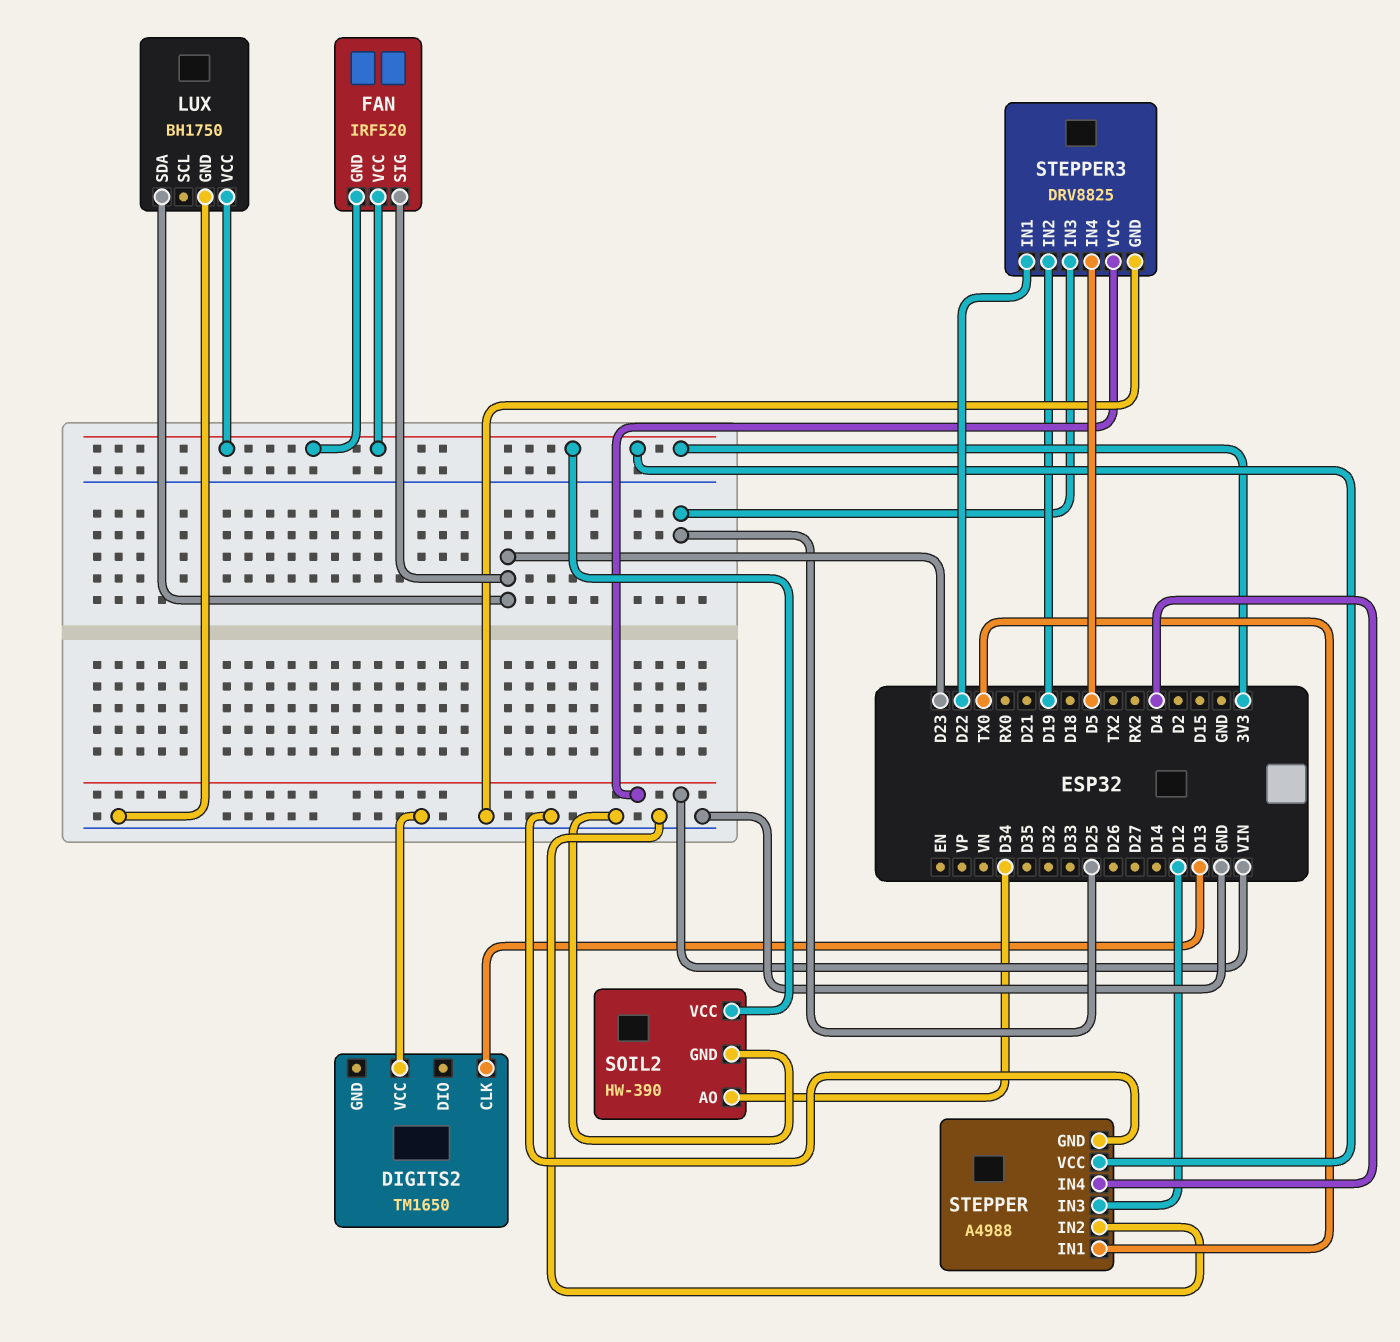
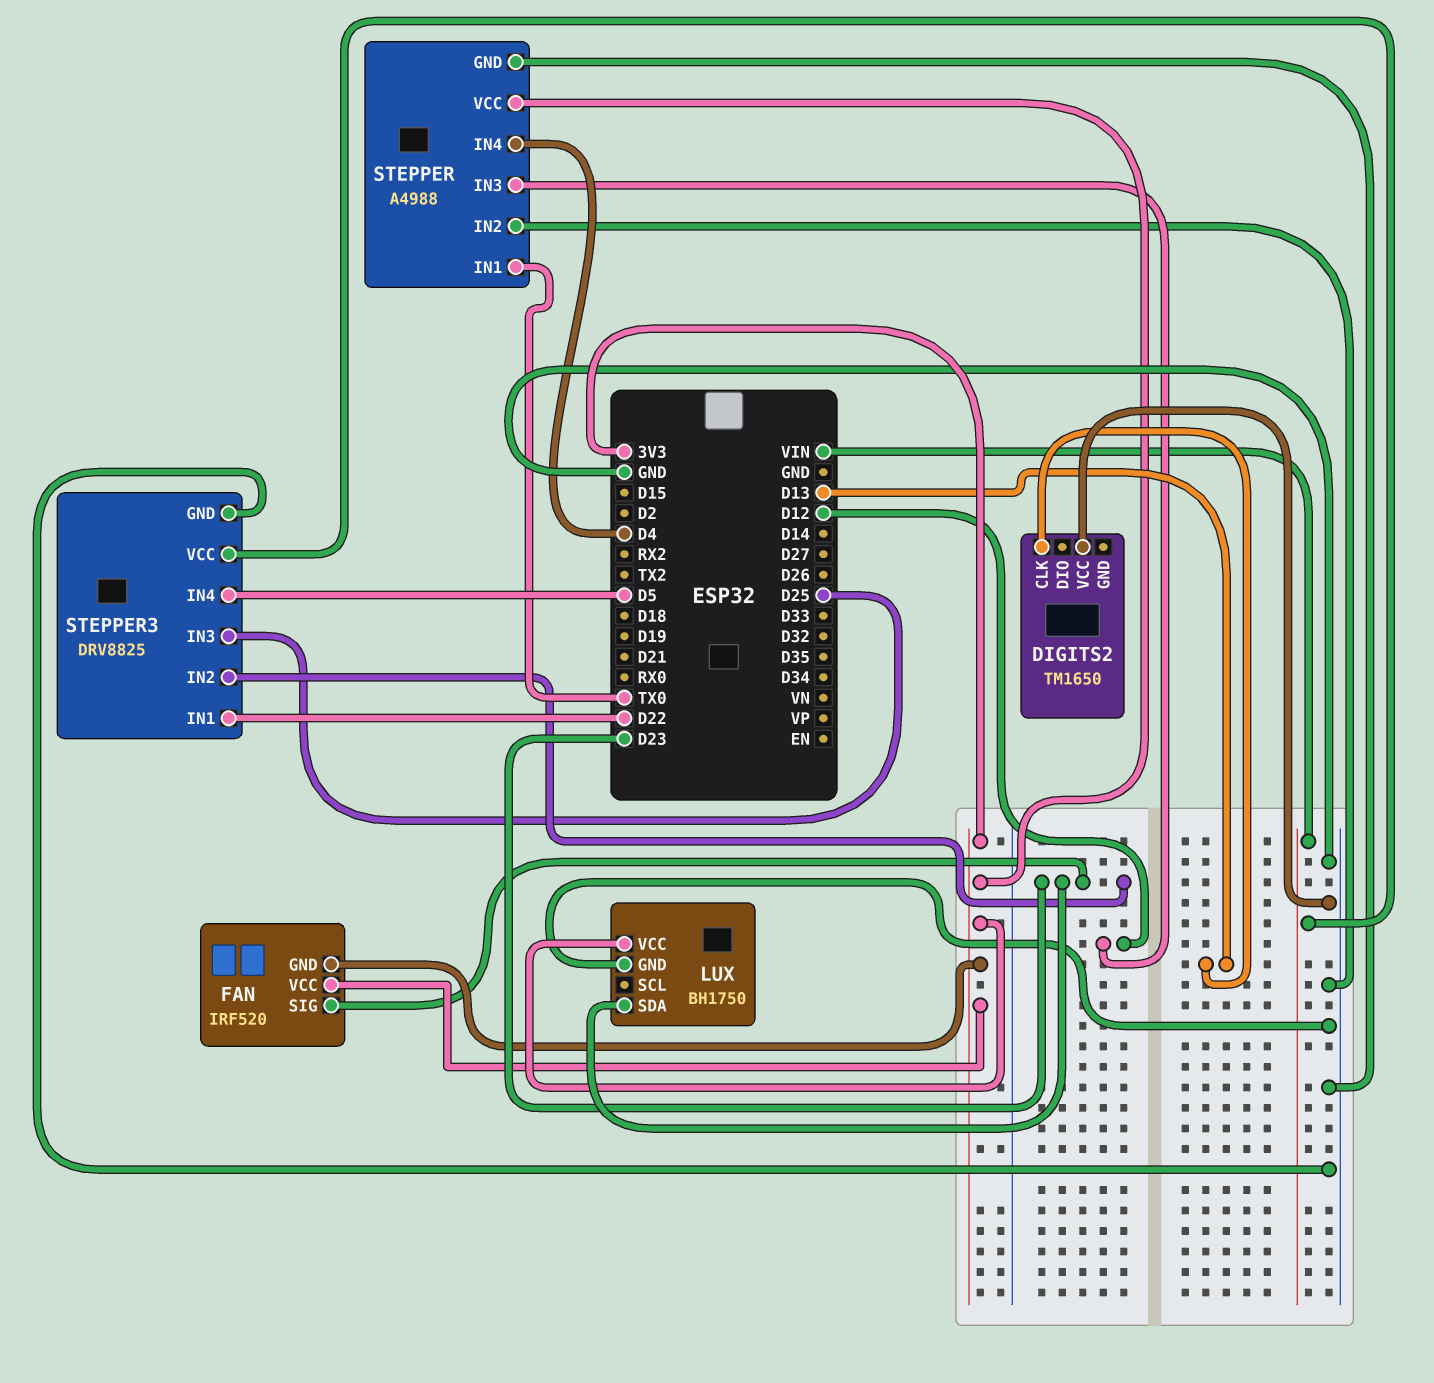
SOIL2: HW-390 -> none
SOIL2 pin AO: D34 -> none
SOIL2 pin GND: GND -> none
SOIL2 pin VCC: 3V3 -> none
STEPPER3 pin IN2: D19 -> D23

